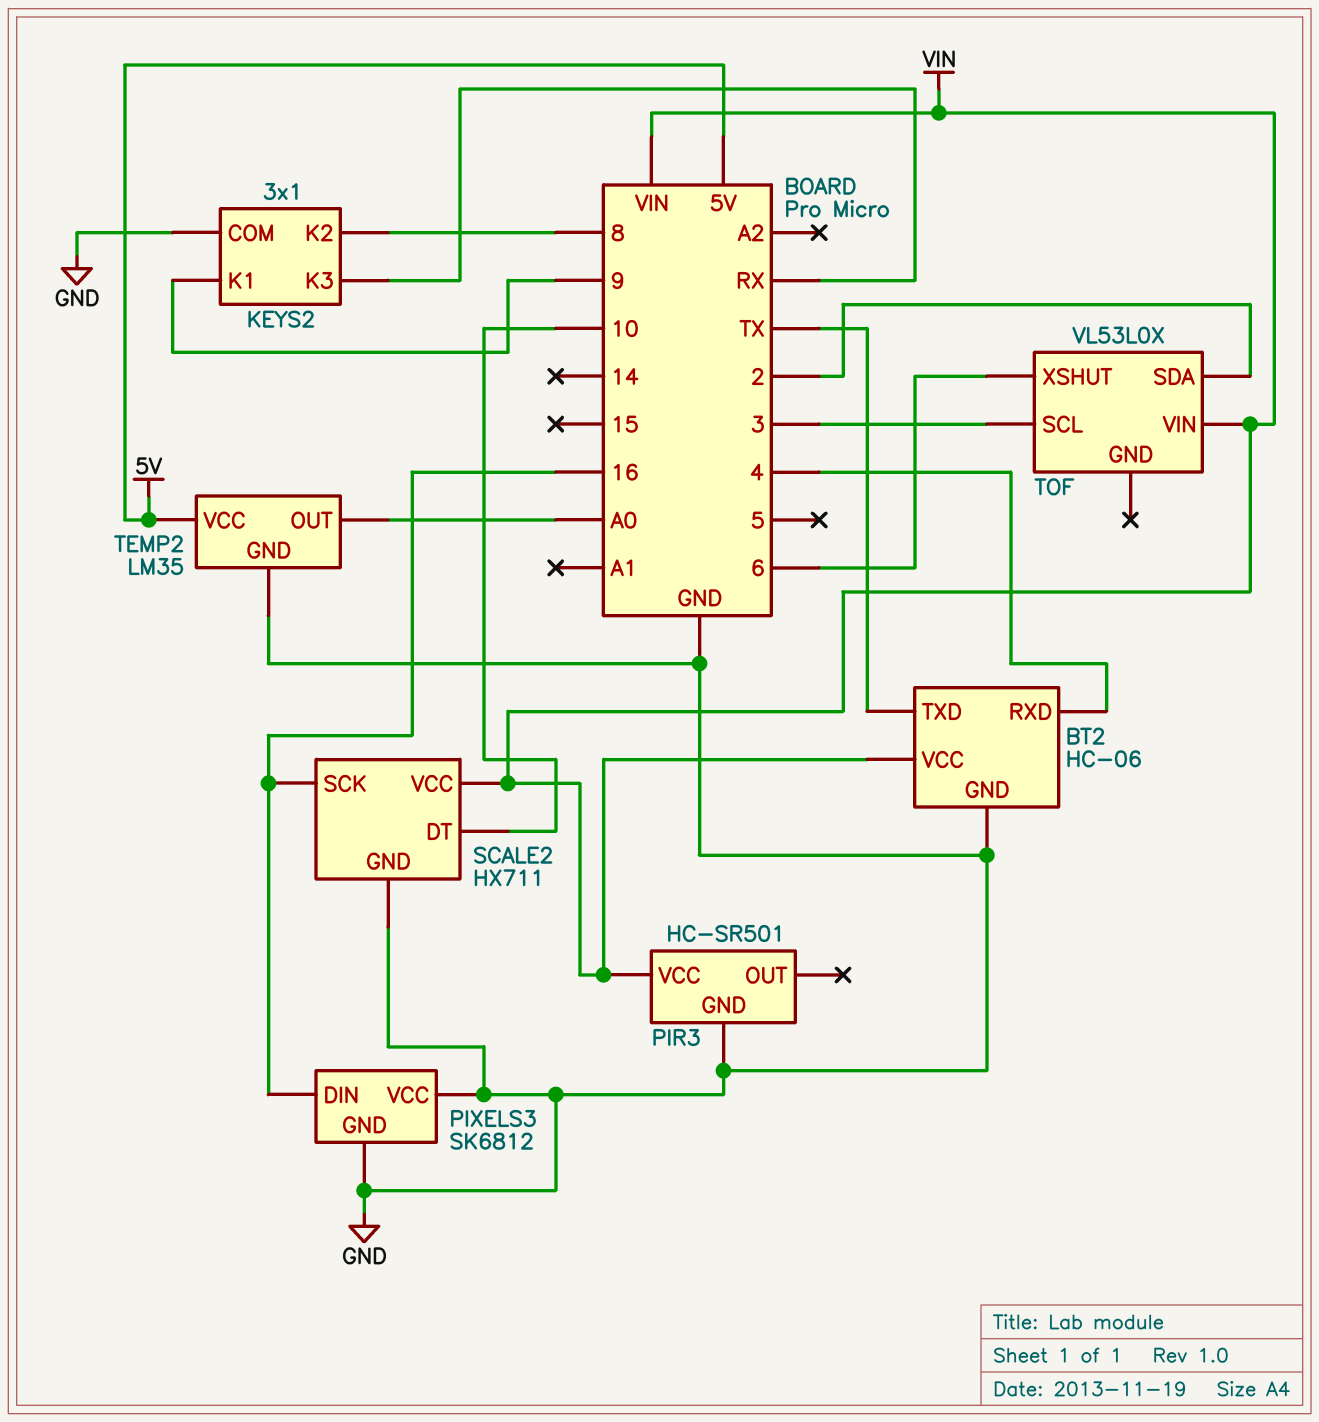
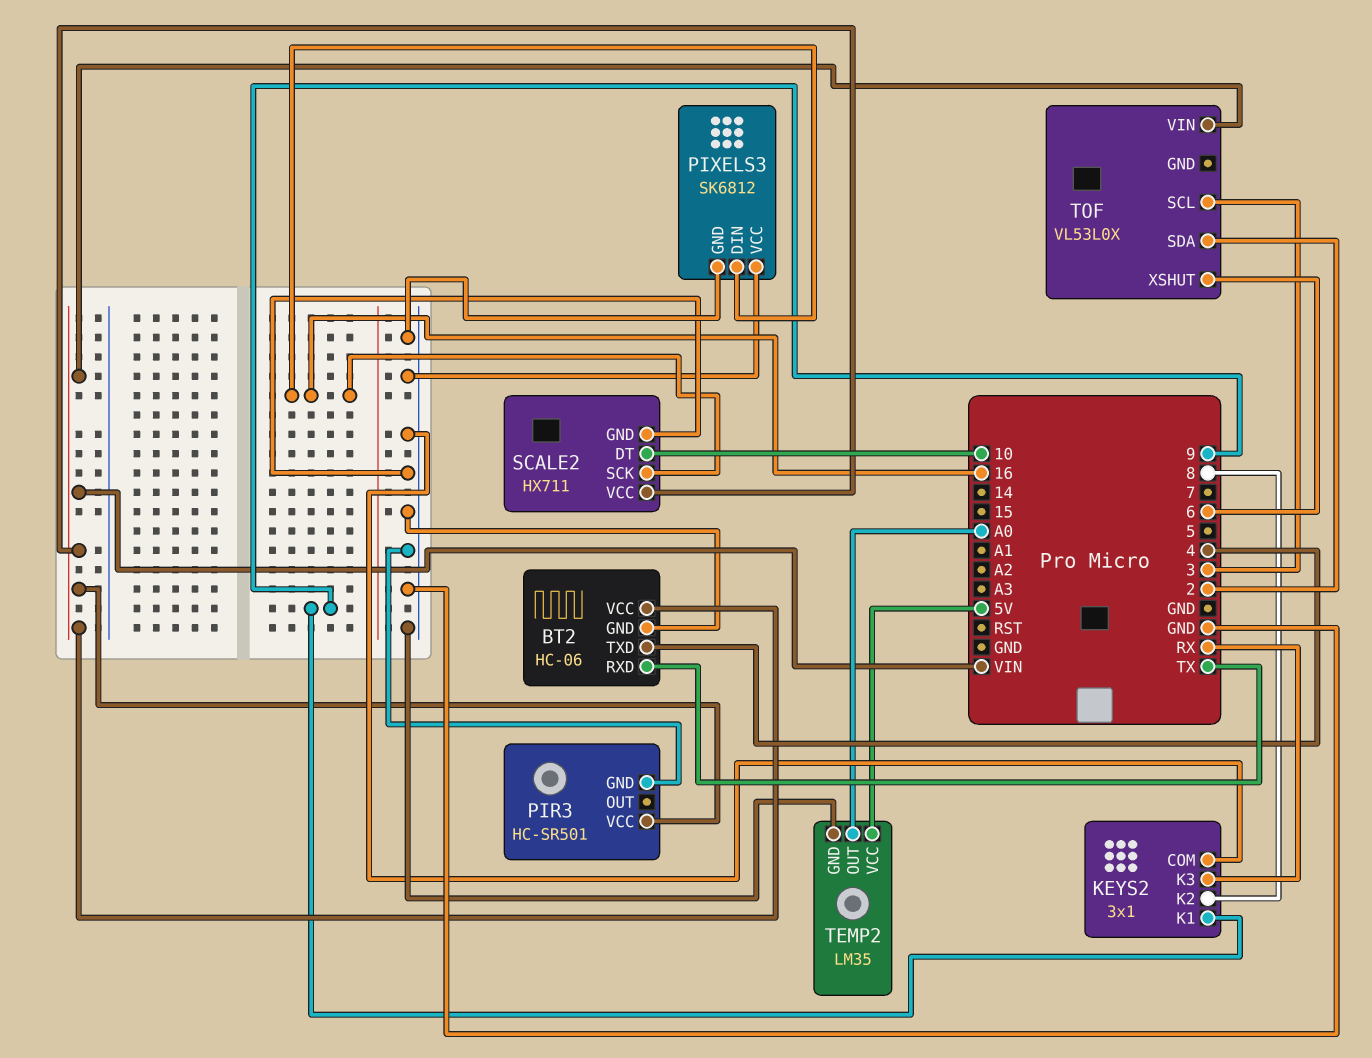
BT2 pin RXD: 4 -> TX
BT2 pin TXD: TX -> 4

